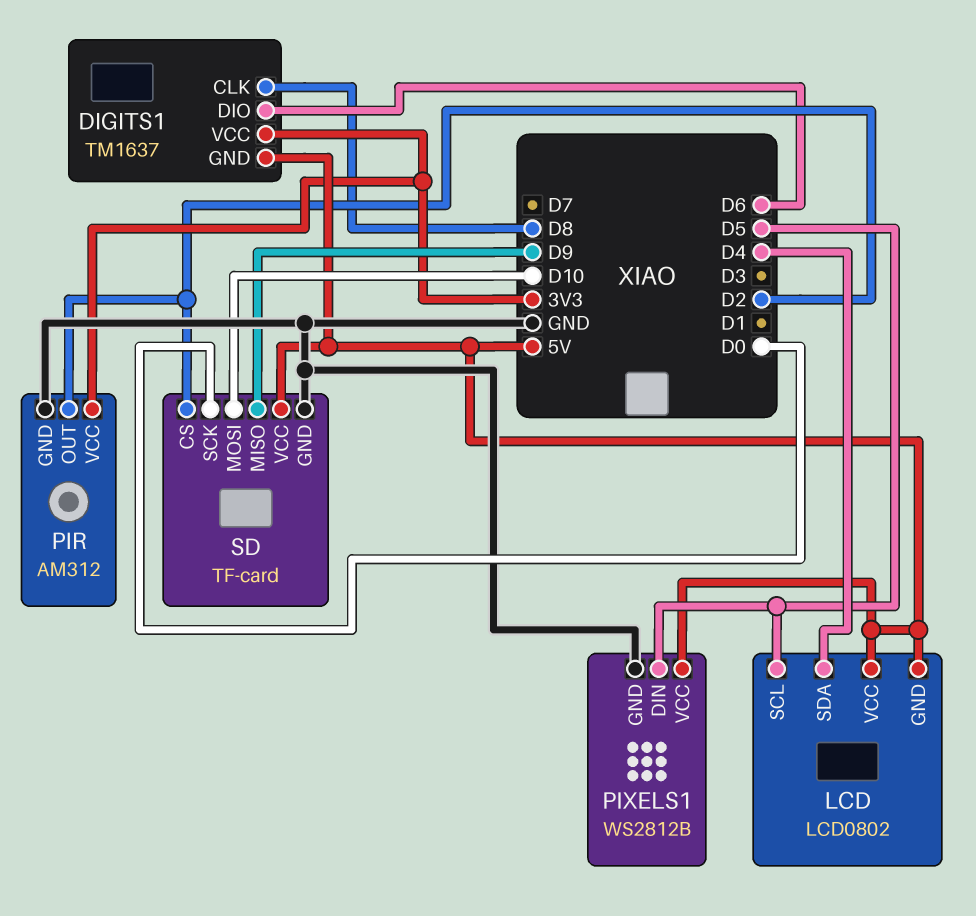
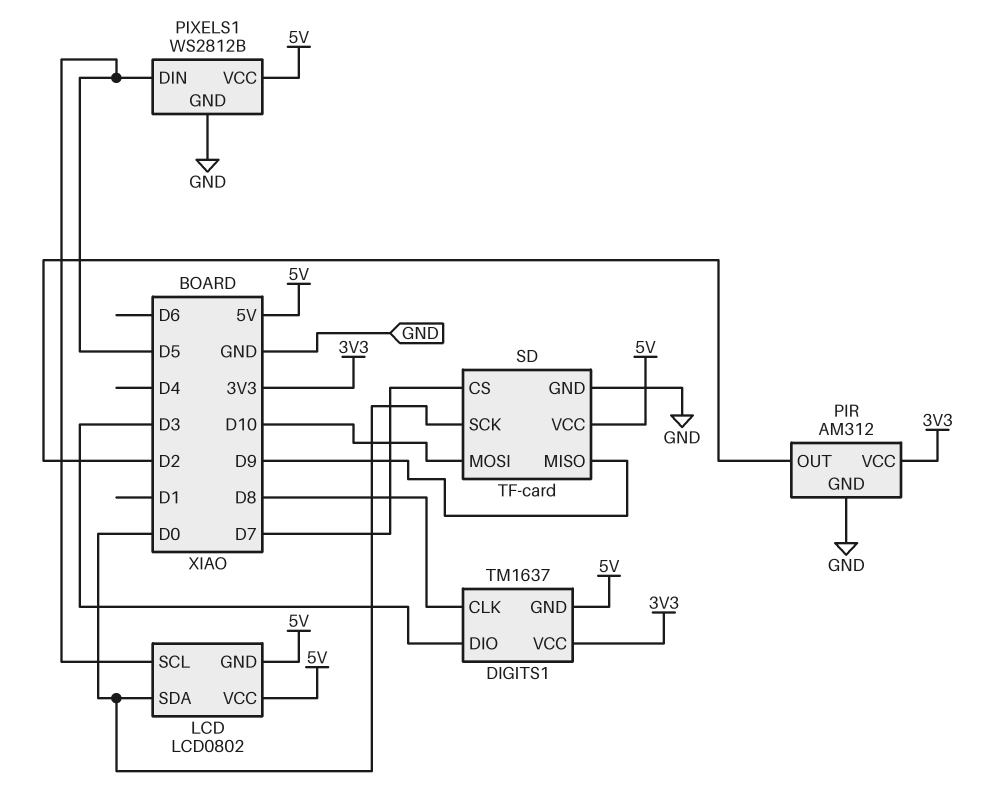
DIGITS1 pin DIO: D6 -> D3
LCD pin SDA: D4 -> D0
SD pin CS: D2 -> D7

